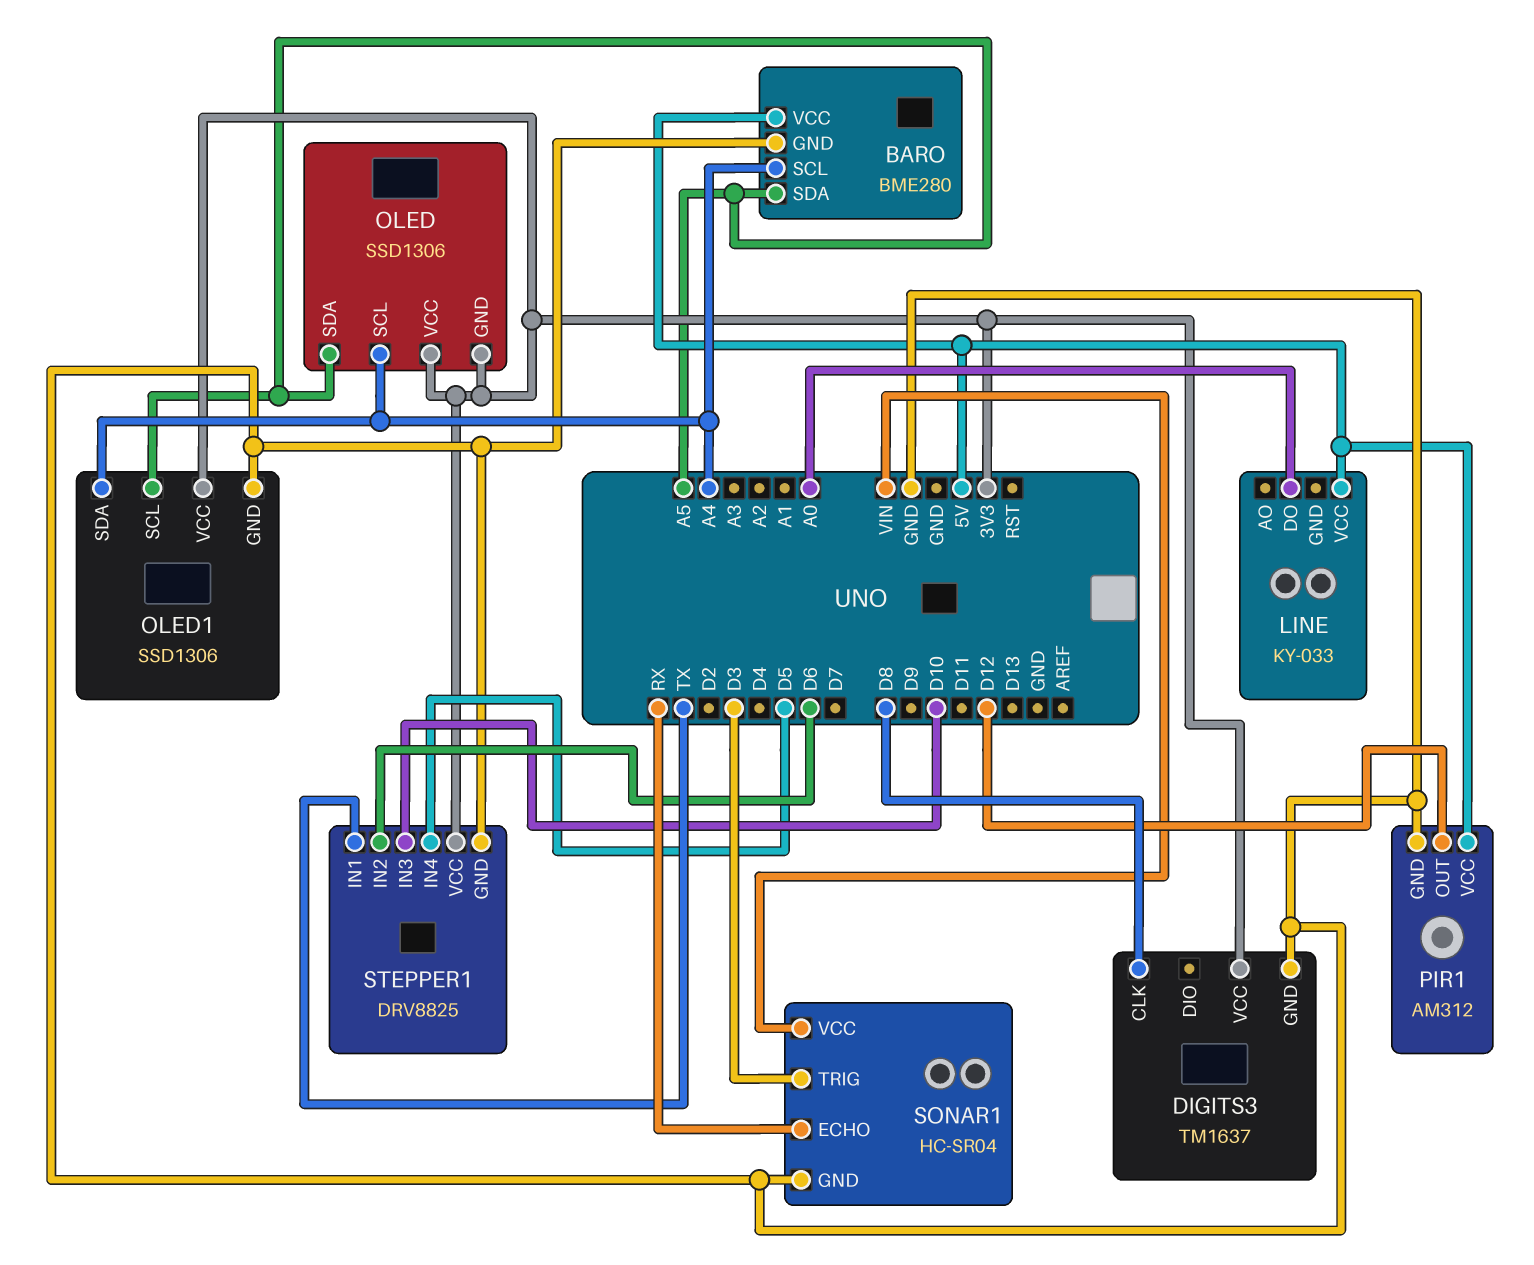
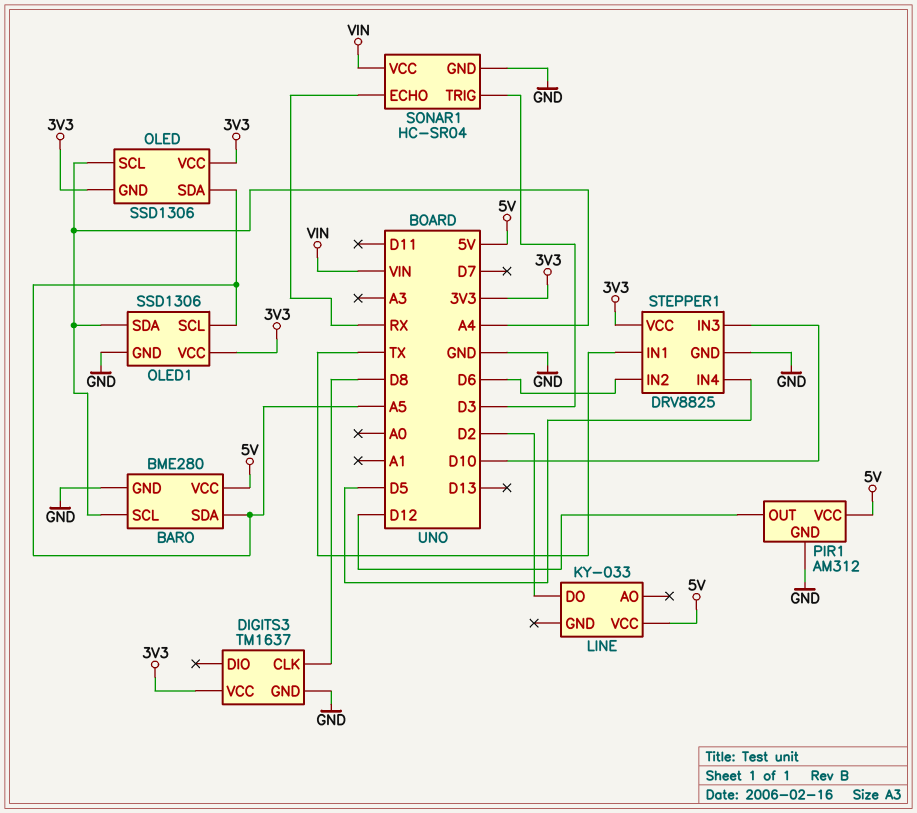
LINE pin DO: A0 -> D2

